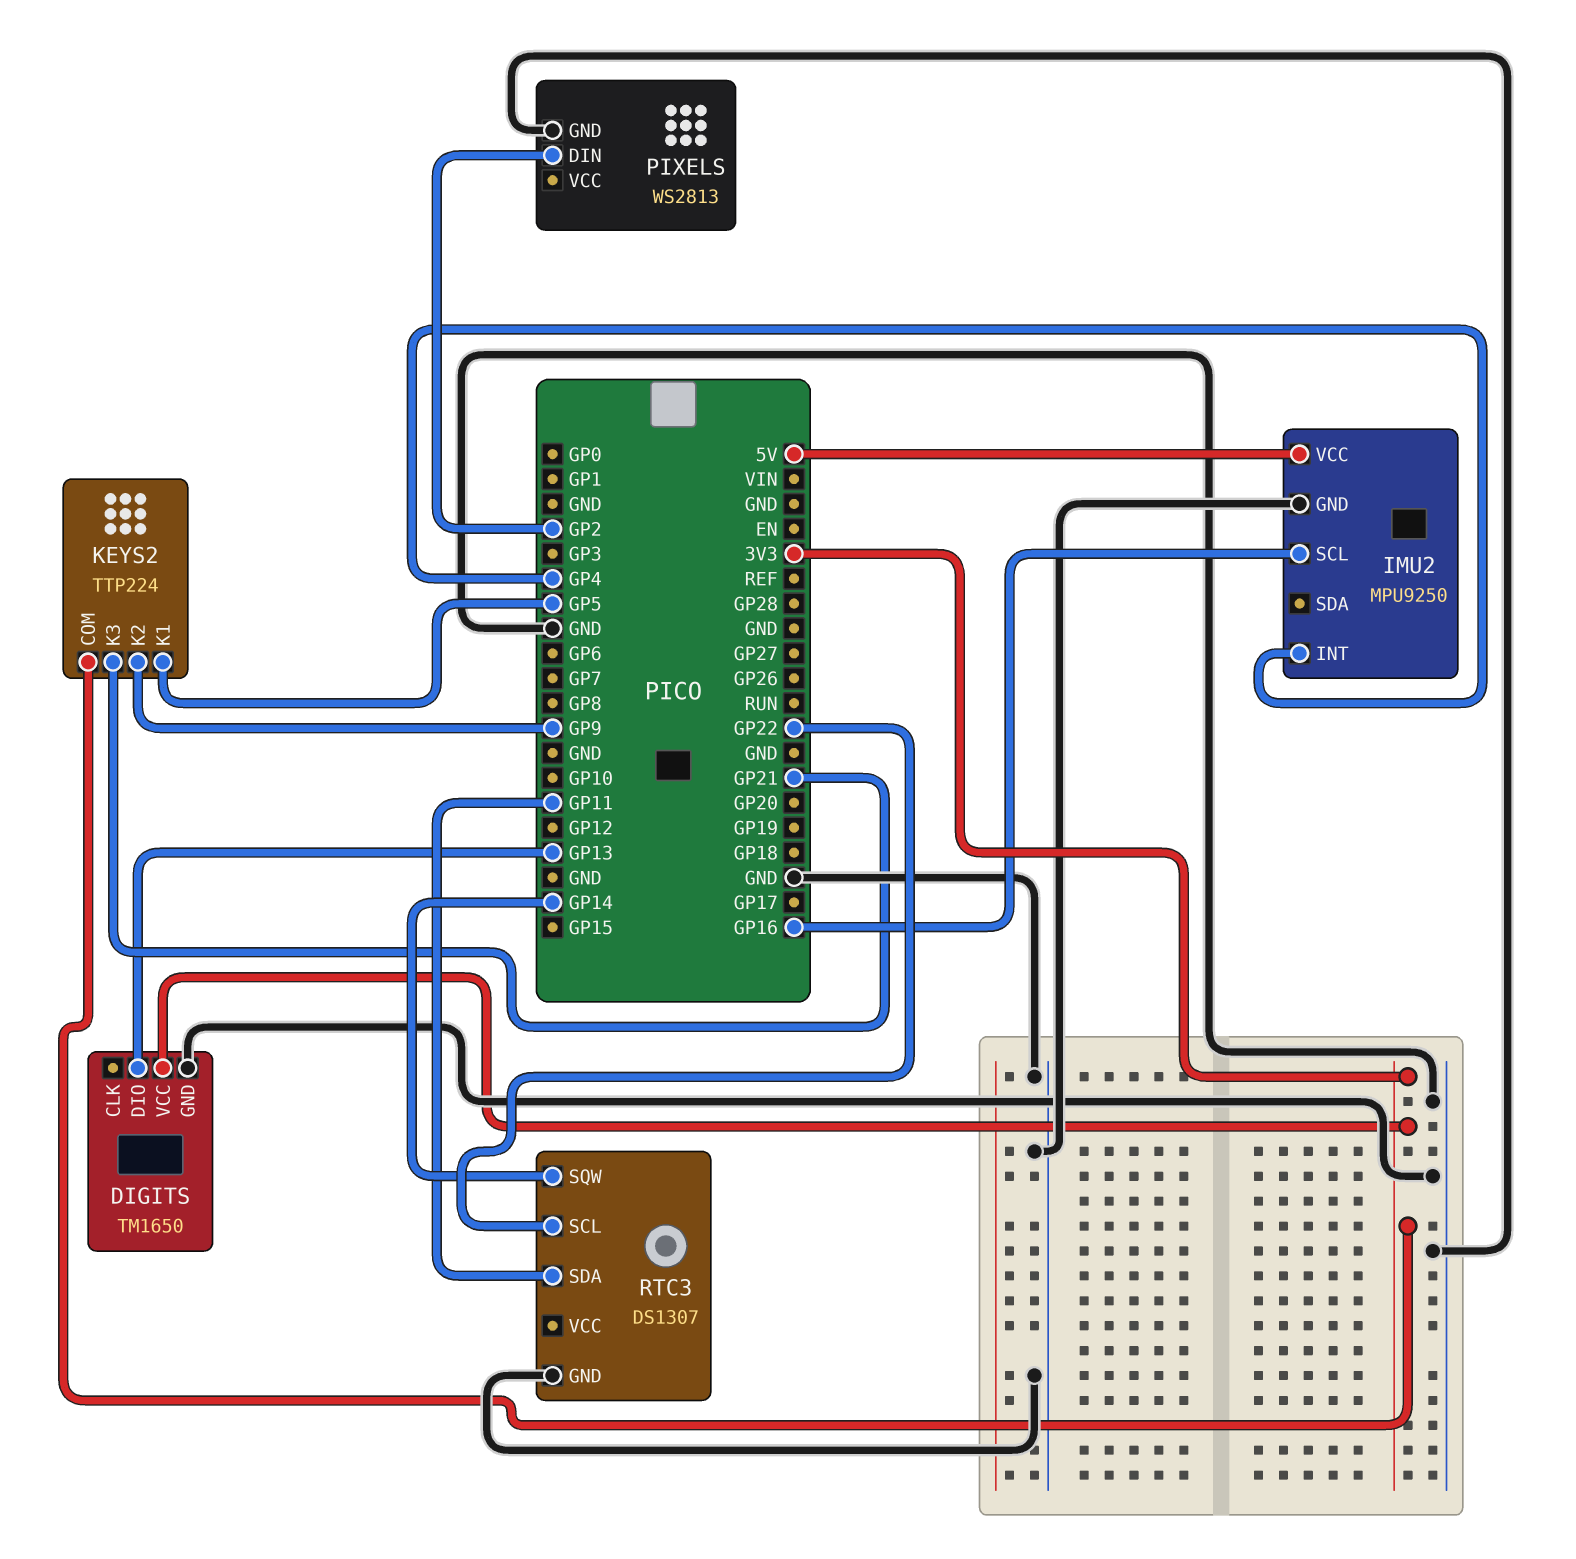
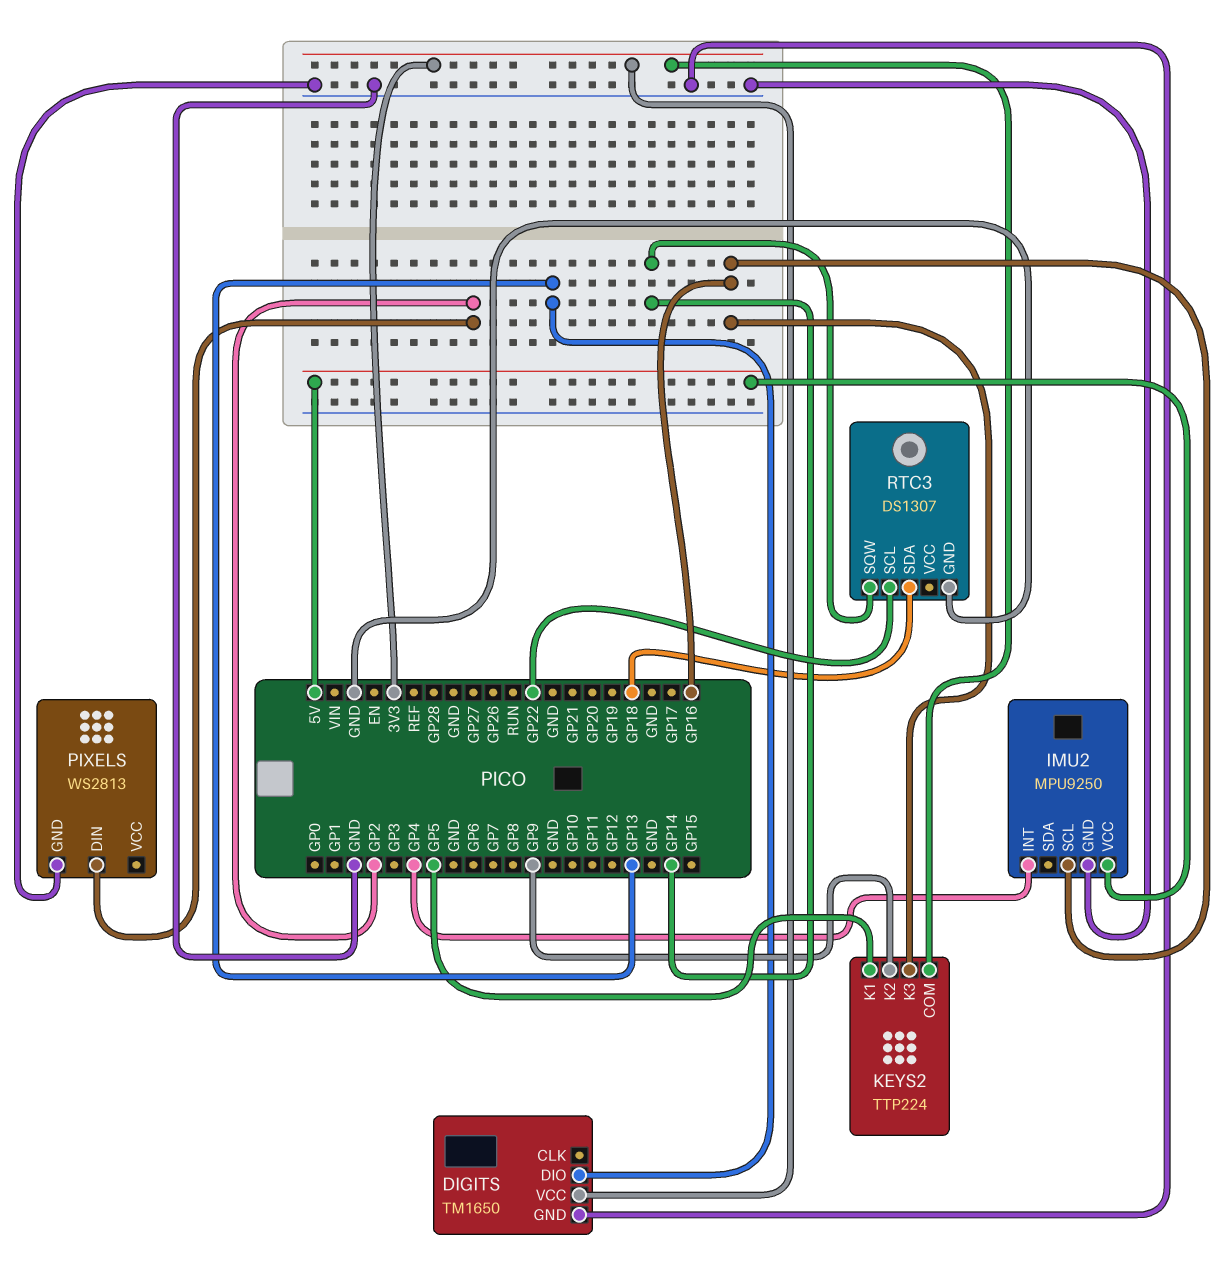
KEYS2 pin K3: GP21 -> GP16
RTC3 pin SDA: GP11 -> GP18

